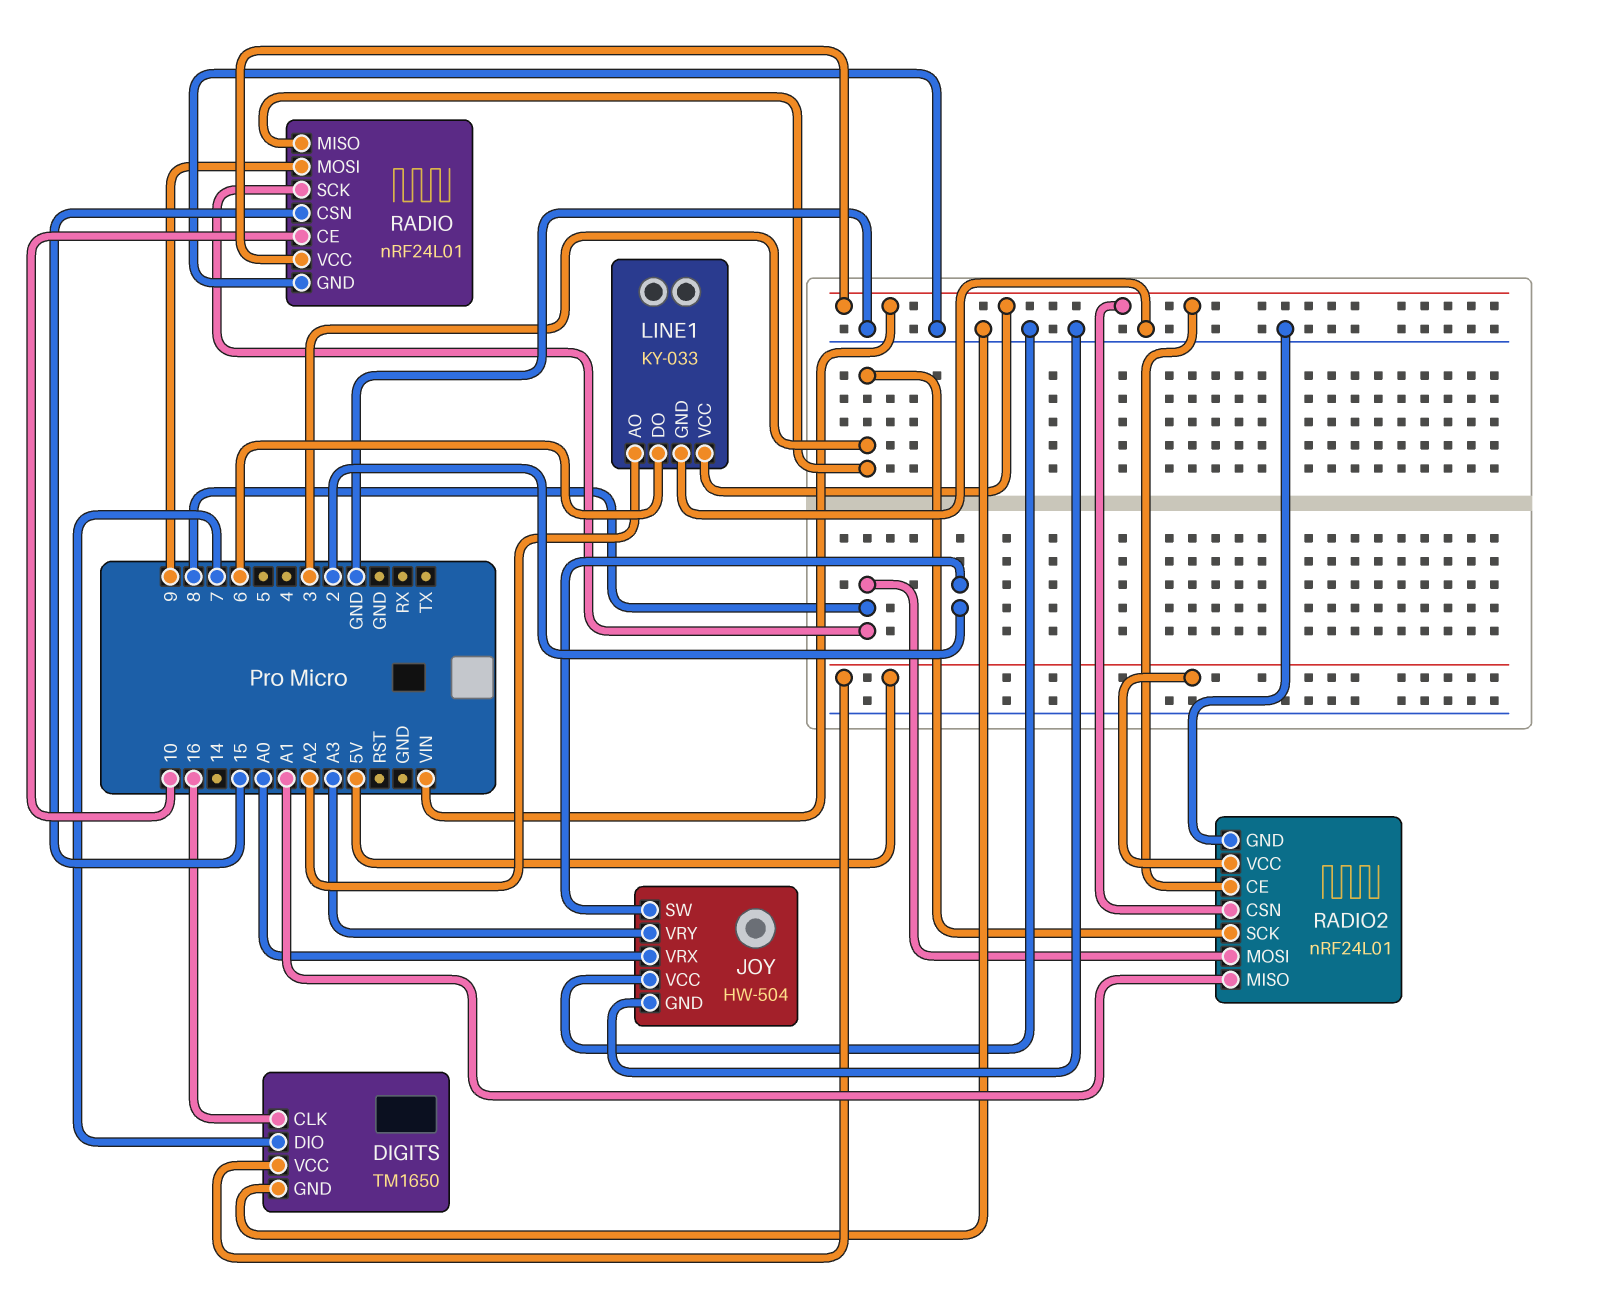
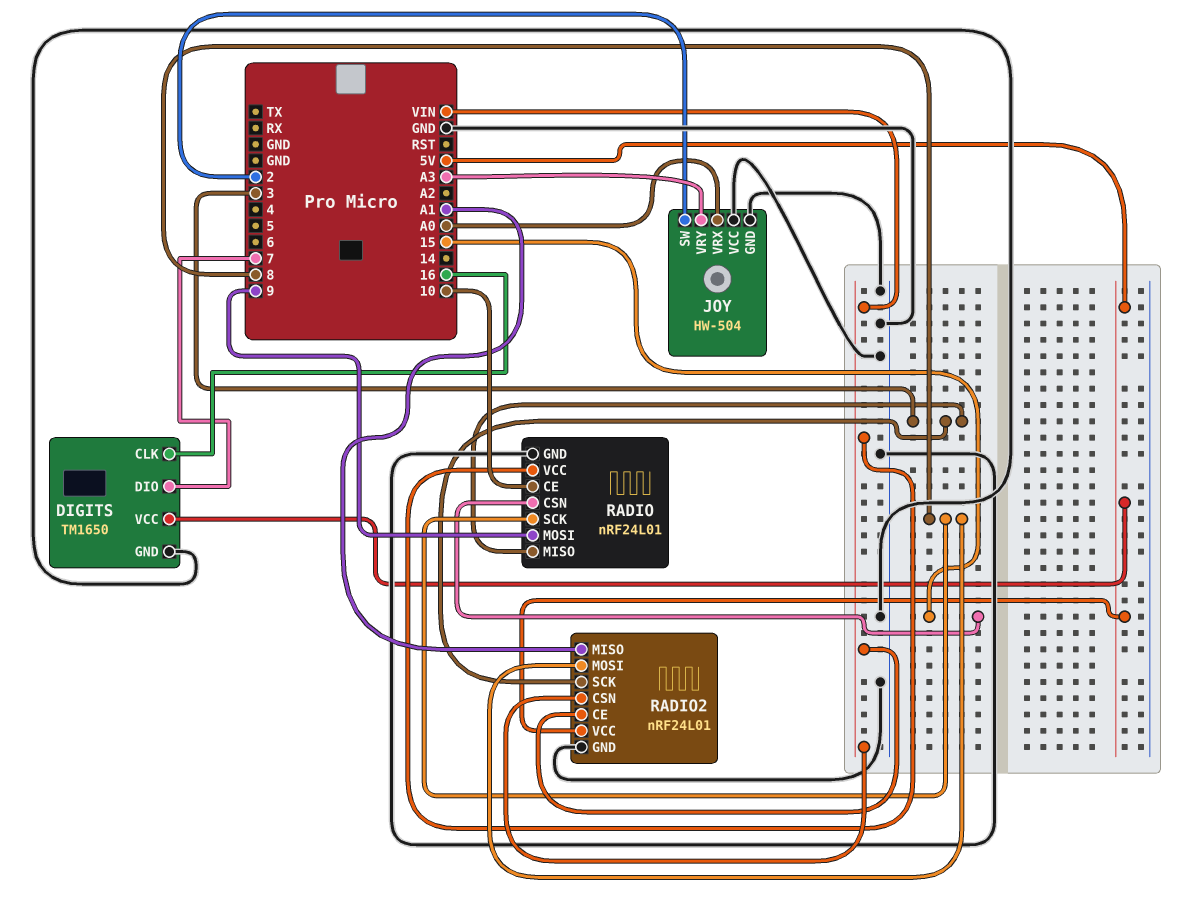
LINE1: KY-033 -> none
LINE1 pin AO: A2 -> none
LINE1 pin DO: 6 -> none
LINE1 pin GND: GND -> none
LINE1 pin VCC: VIN -> none

